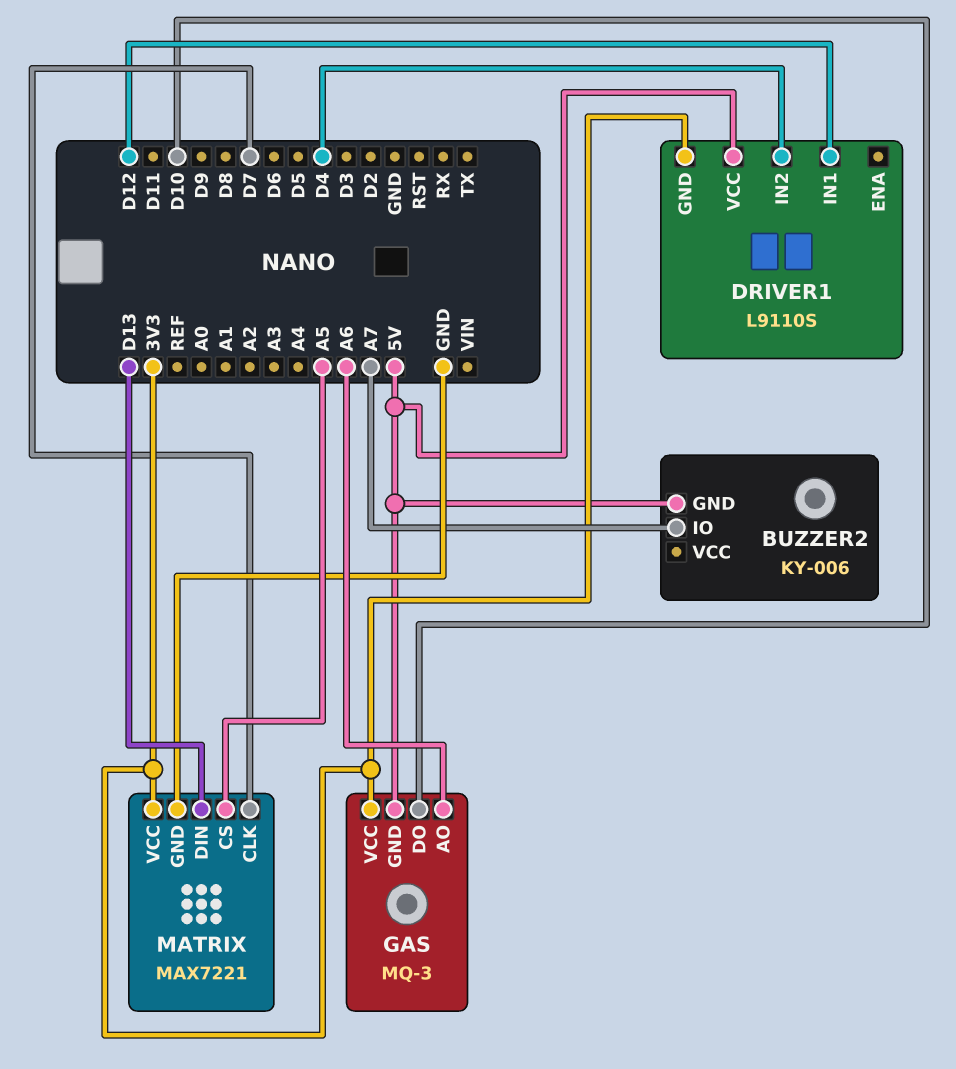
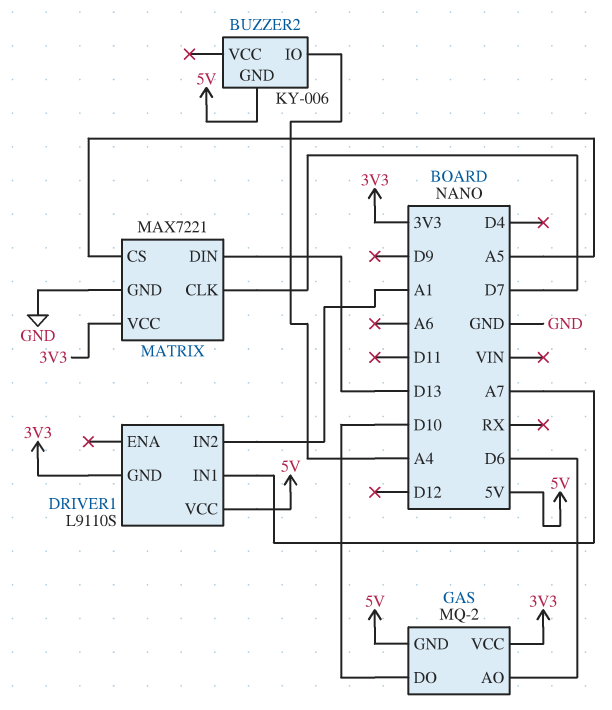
BUZZER2 pin IO: A7 -> A4
DRIVER1 pin IN1: D12 -> A7
DRIVER1 pin IN2: D4 -> A1
GAS: MQ-3 -> MQ-2
GAS pin AO: A6 -> D6

